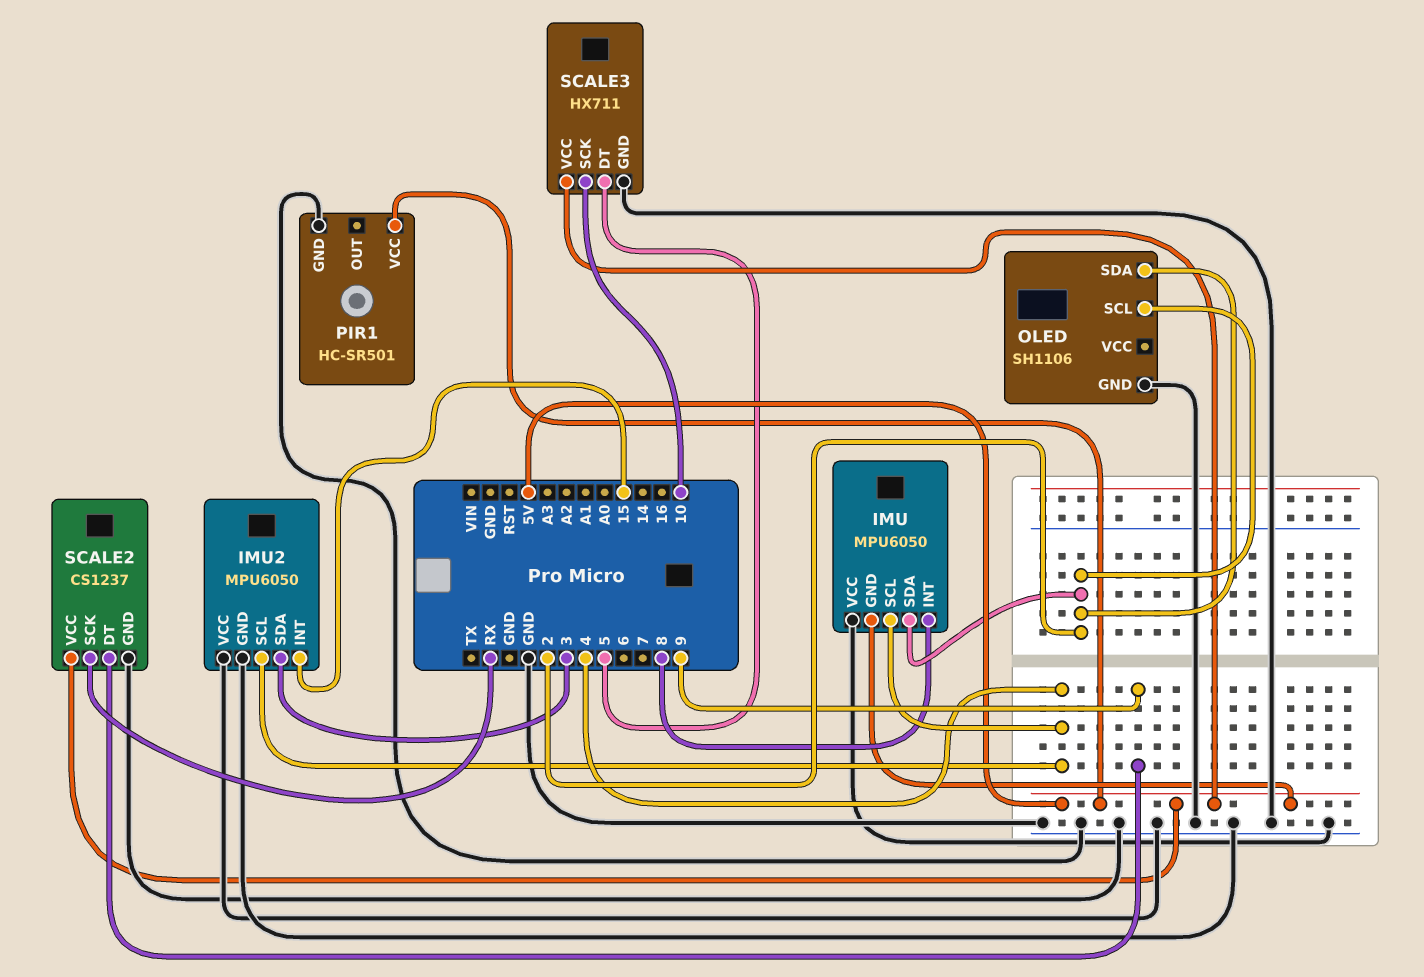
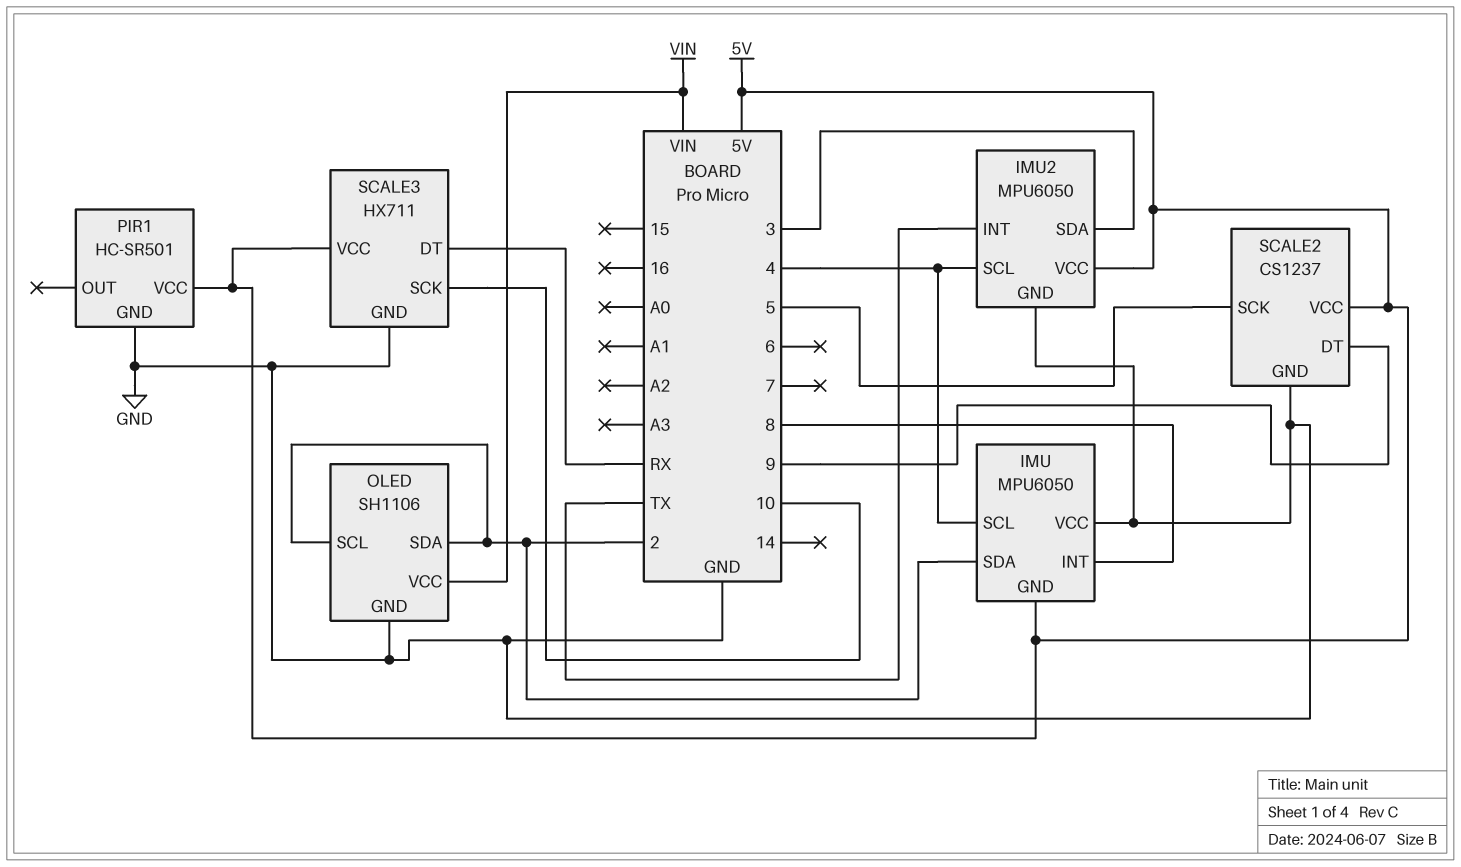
IMU2 pin INT: 15 -> TX
IMU2 pin VCC: GND -> 5V
OLED pin VCC: none -> VIN
SCALE2 pin SCK: RX -> 5
SCALE3 pin DT: 5 -> RX

